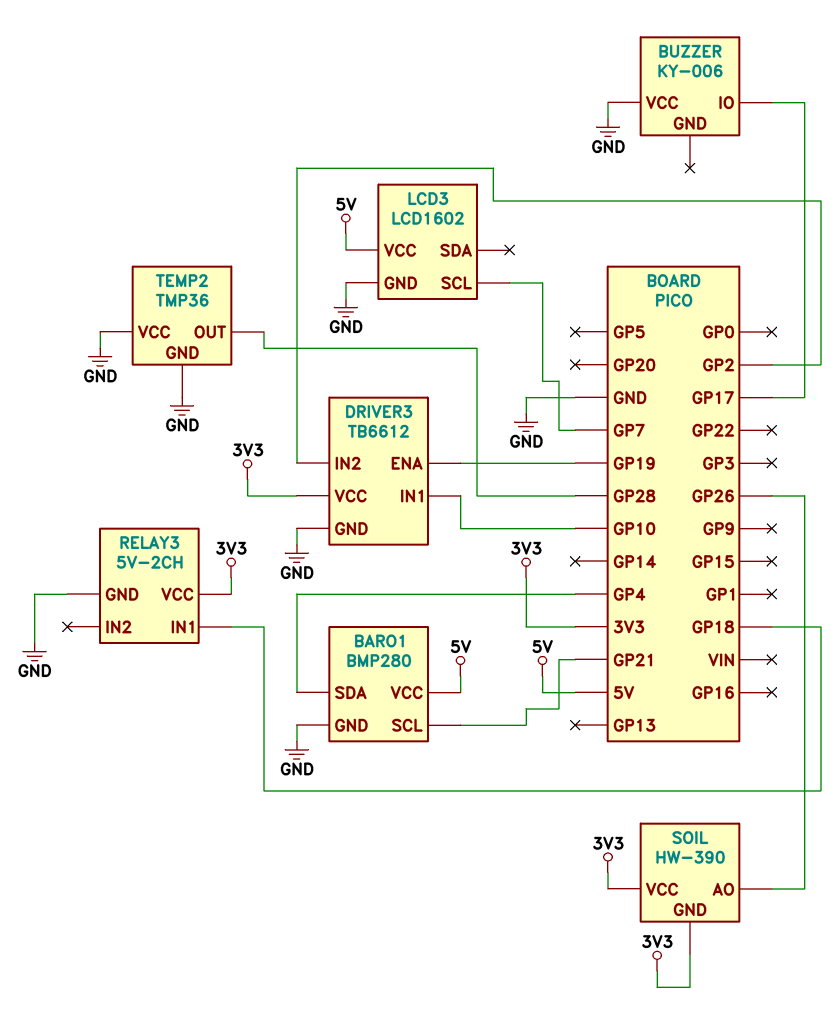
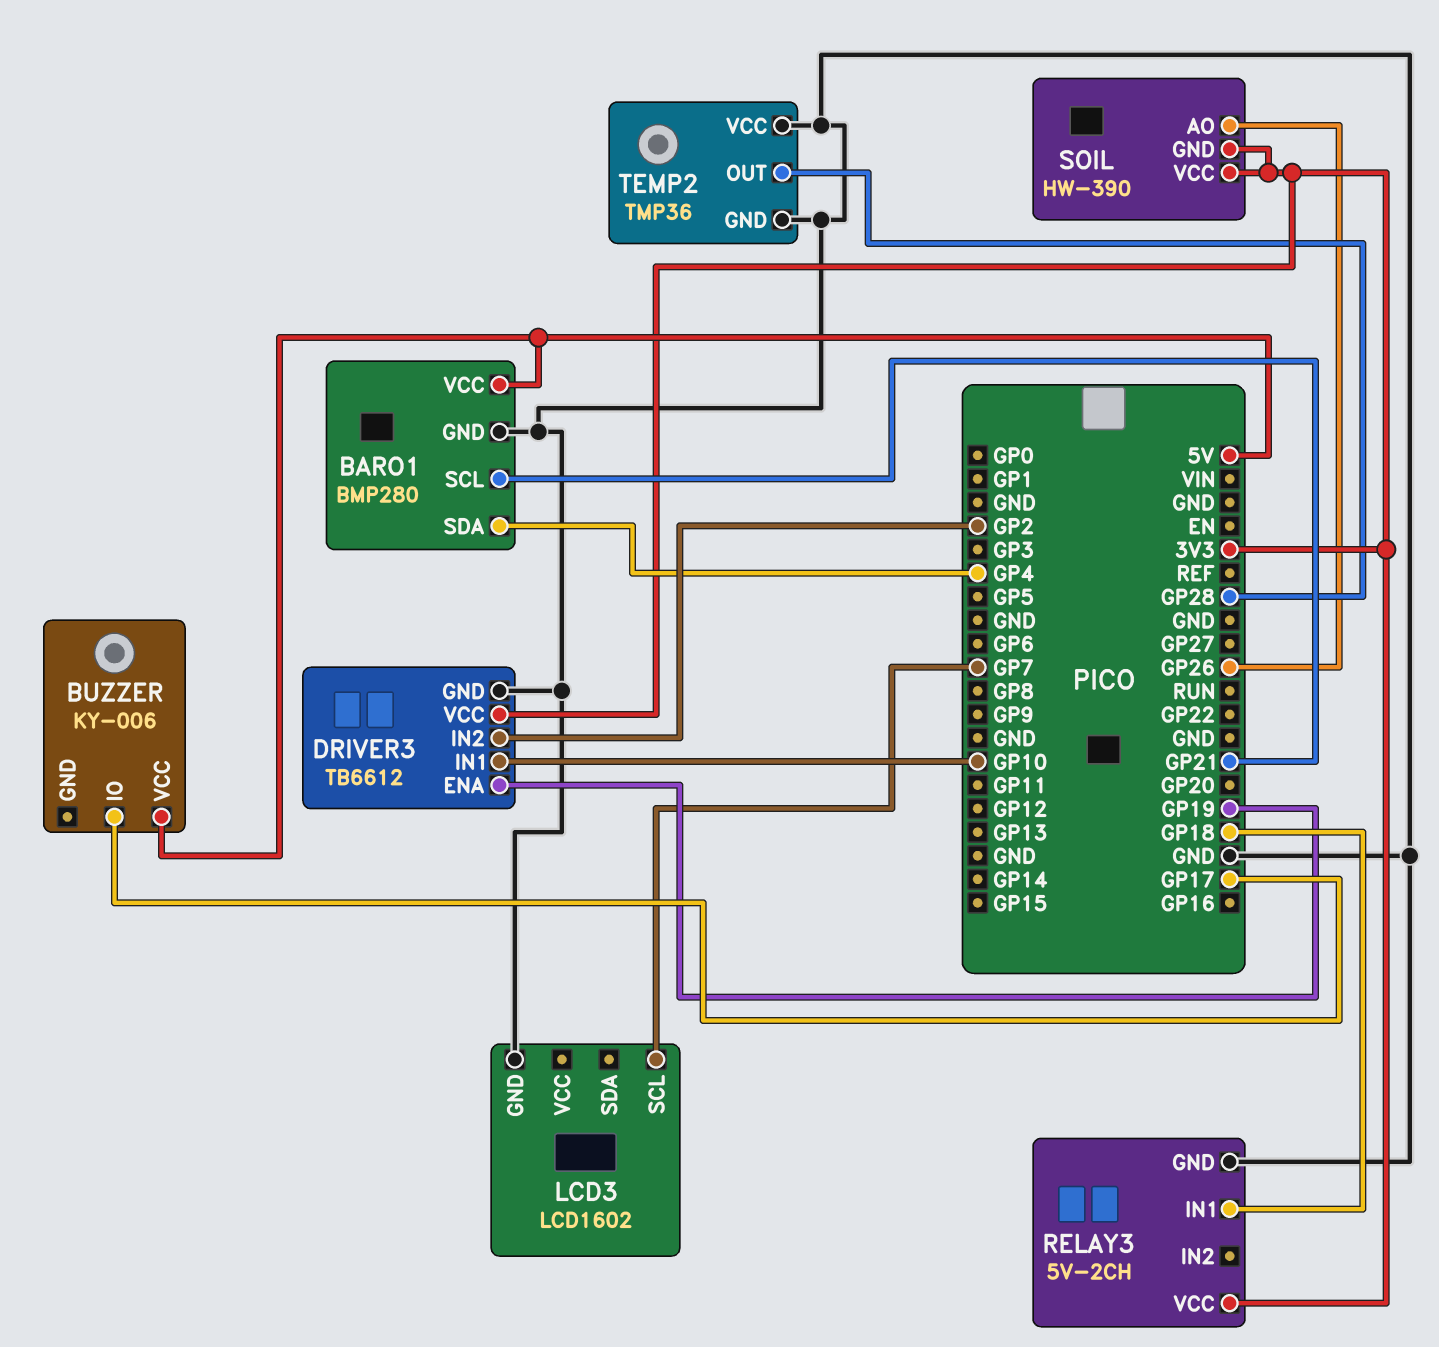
BUZZER pin VCC: GND -> 5V
LCD3 pin VCC: 5V -> none

